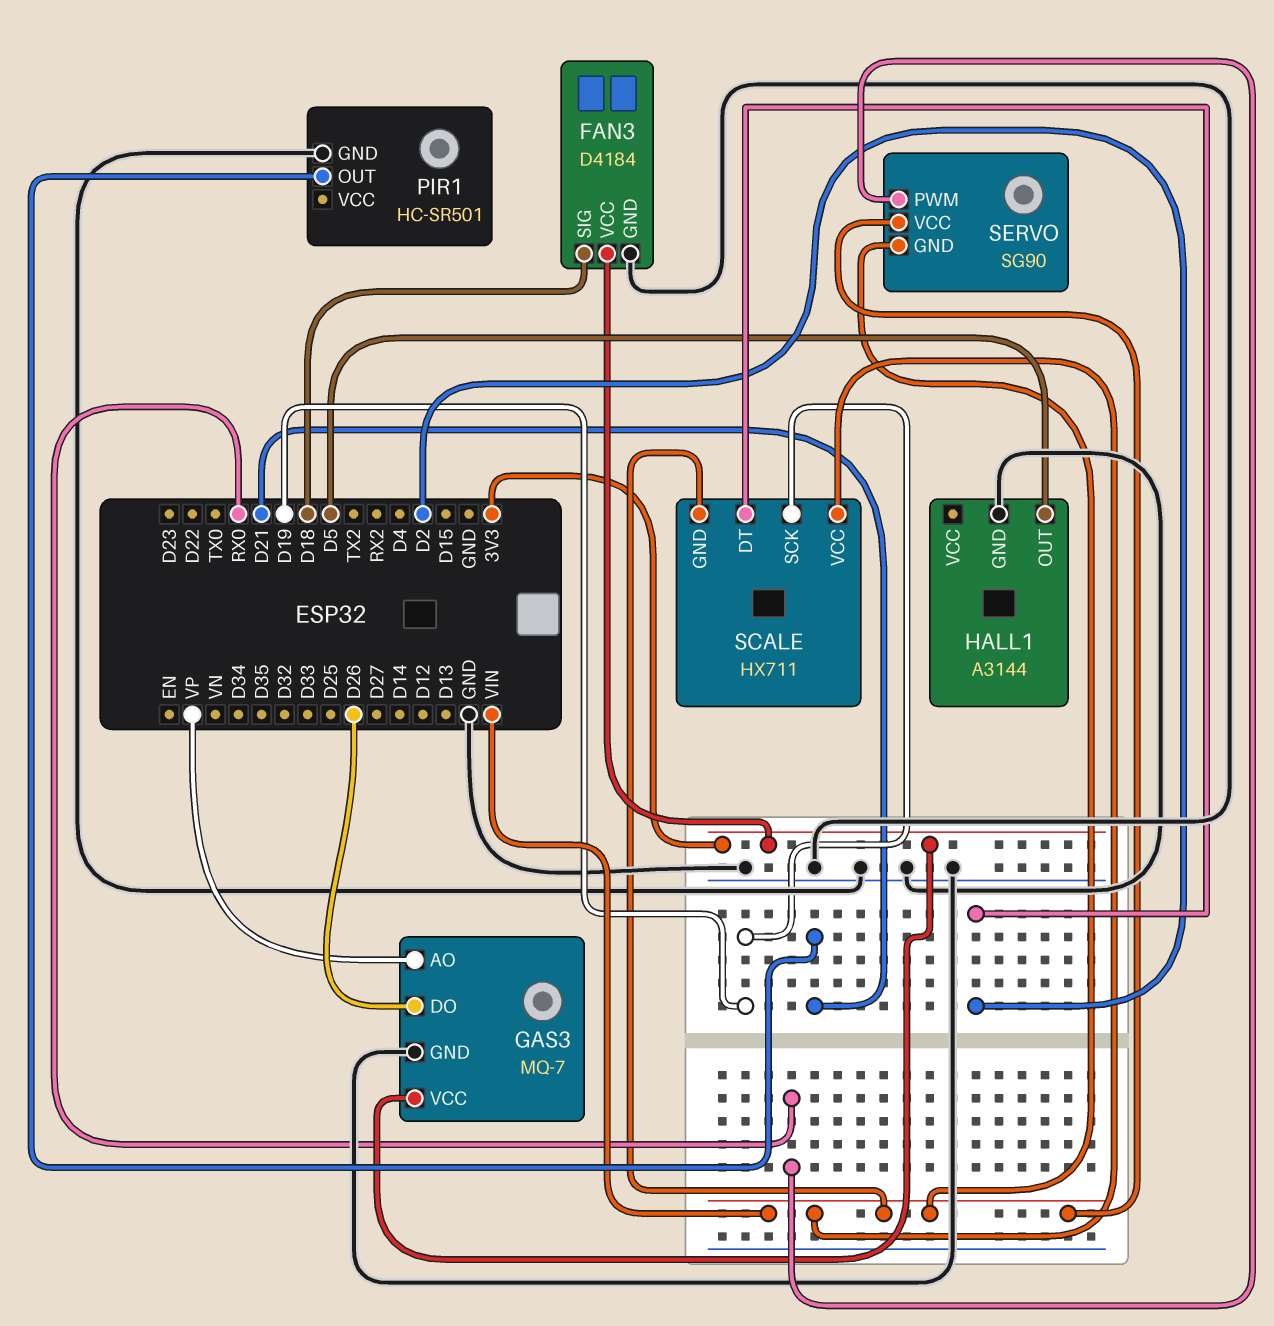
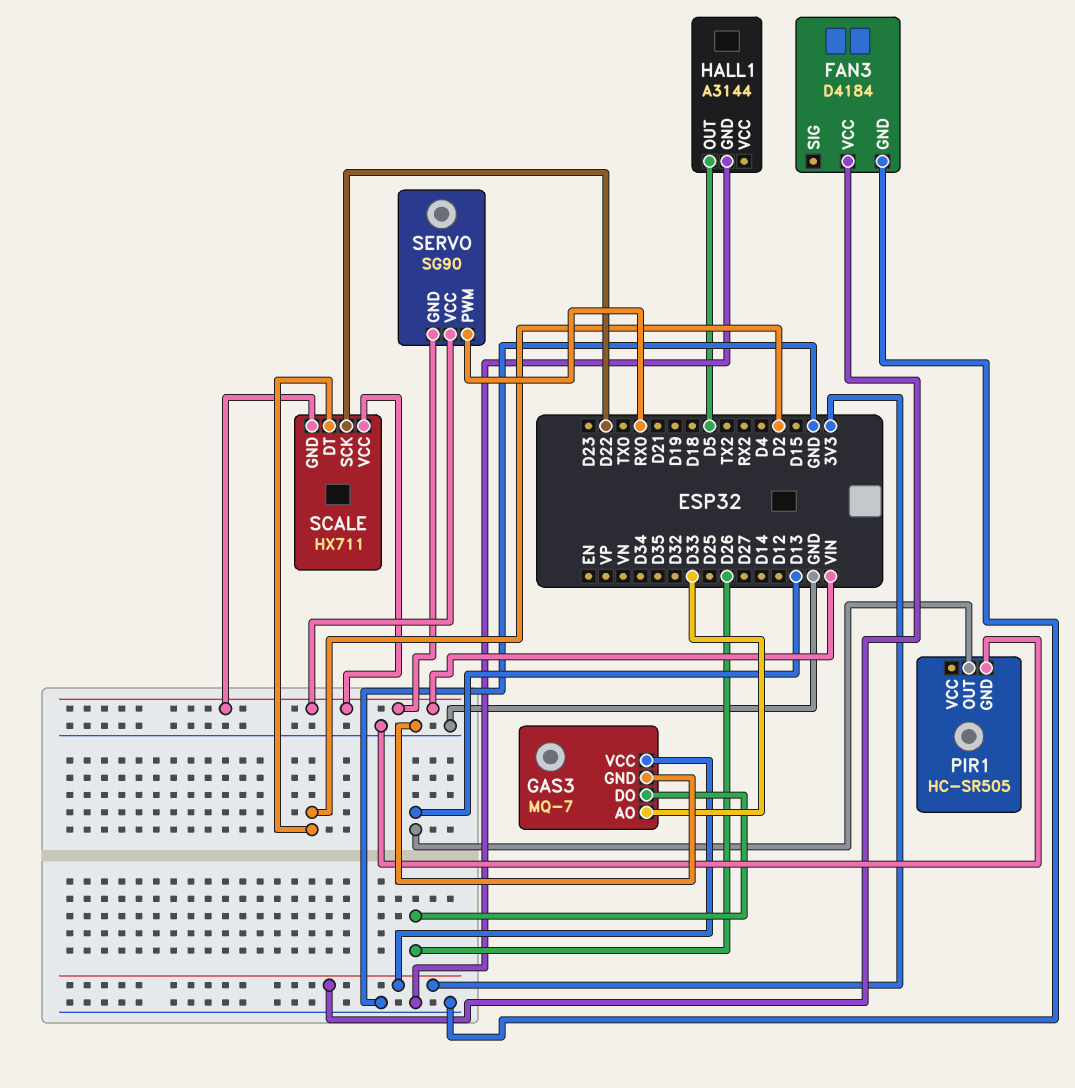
FAN3 pin SIG: D18 -> none
GAS3 pin AO: VP -> D33
PIR1: HC-SR501 -> HC-SR505
PIR1 pin OUT: D21 -> D13
SCALE pin SCK: D19 -> D22

